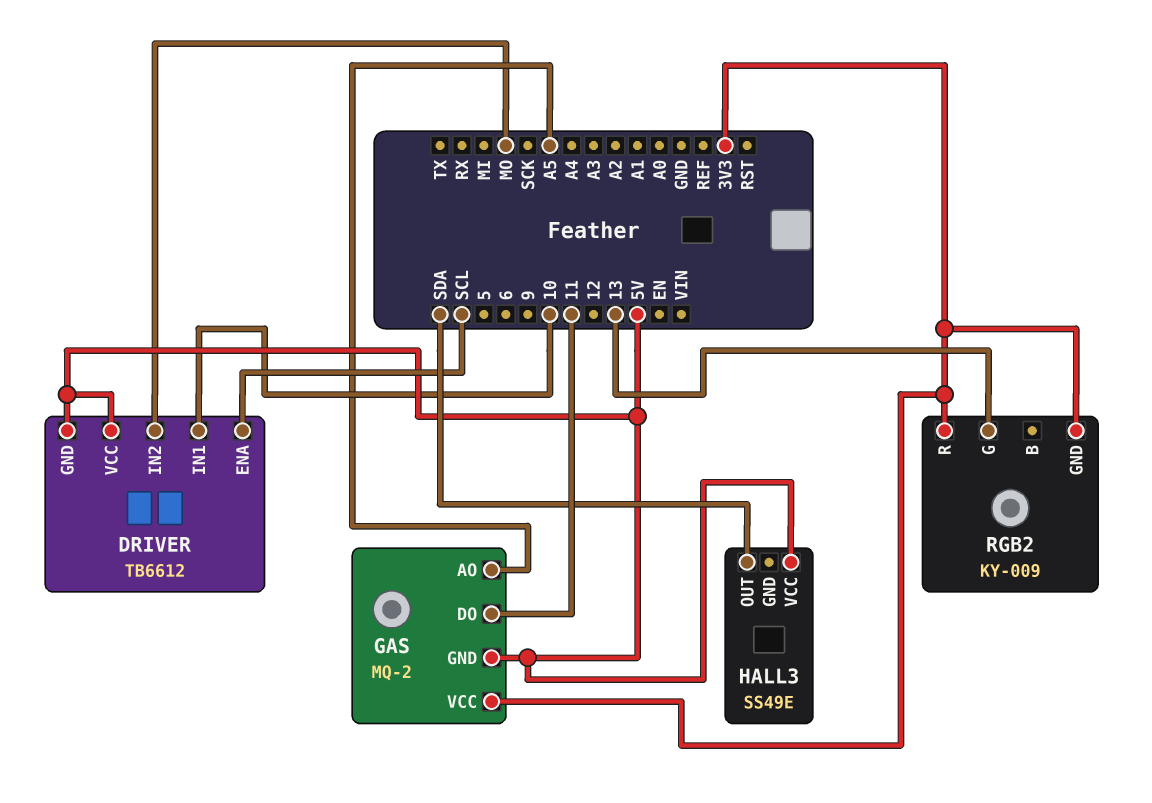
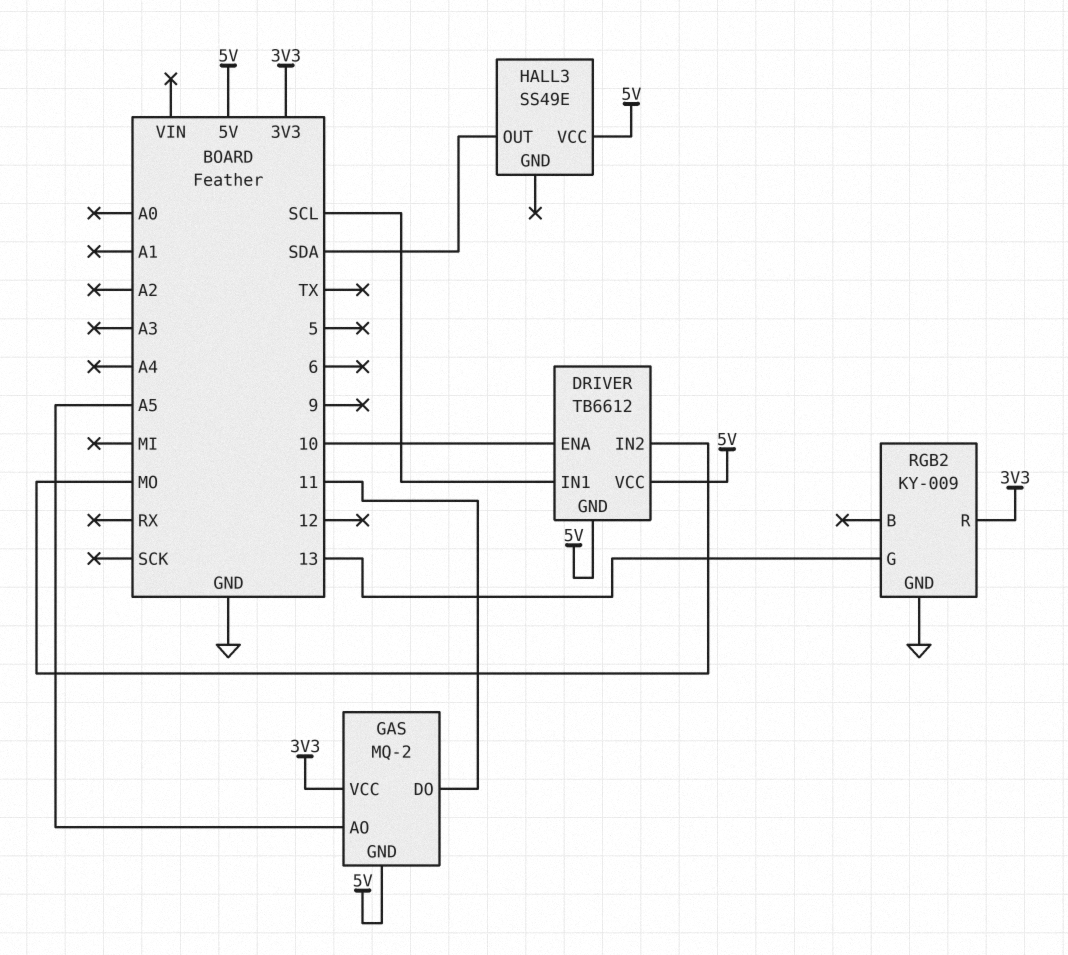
DRIVER pin ENA: SCL -> 10
DRIVER pin IN1: 10 -> SCL
RGB2 pin GND: 3V3 -> GND

